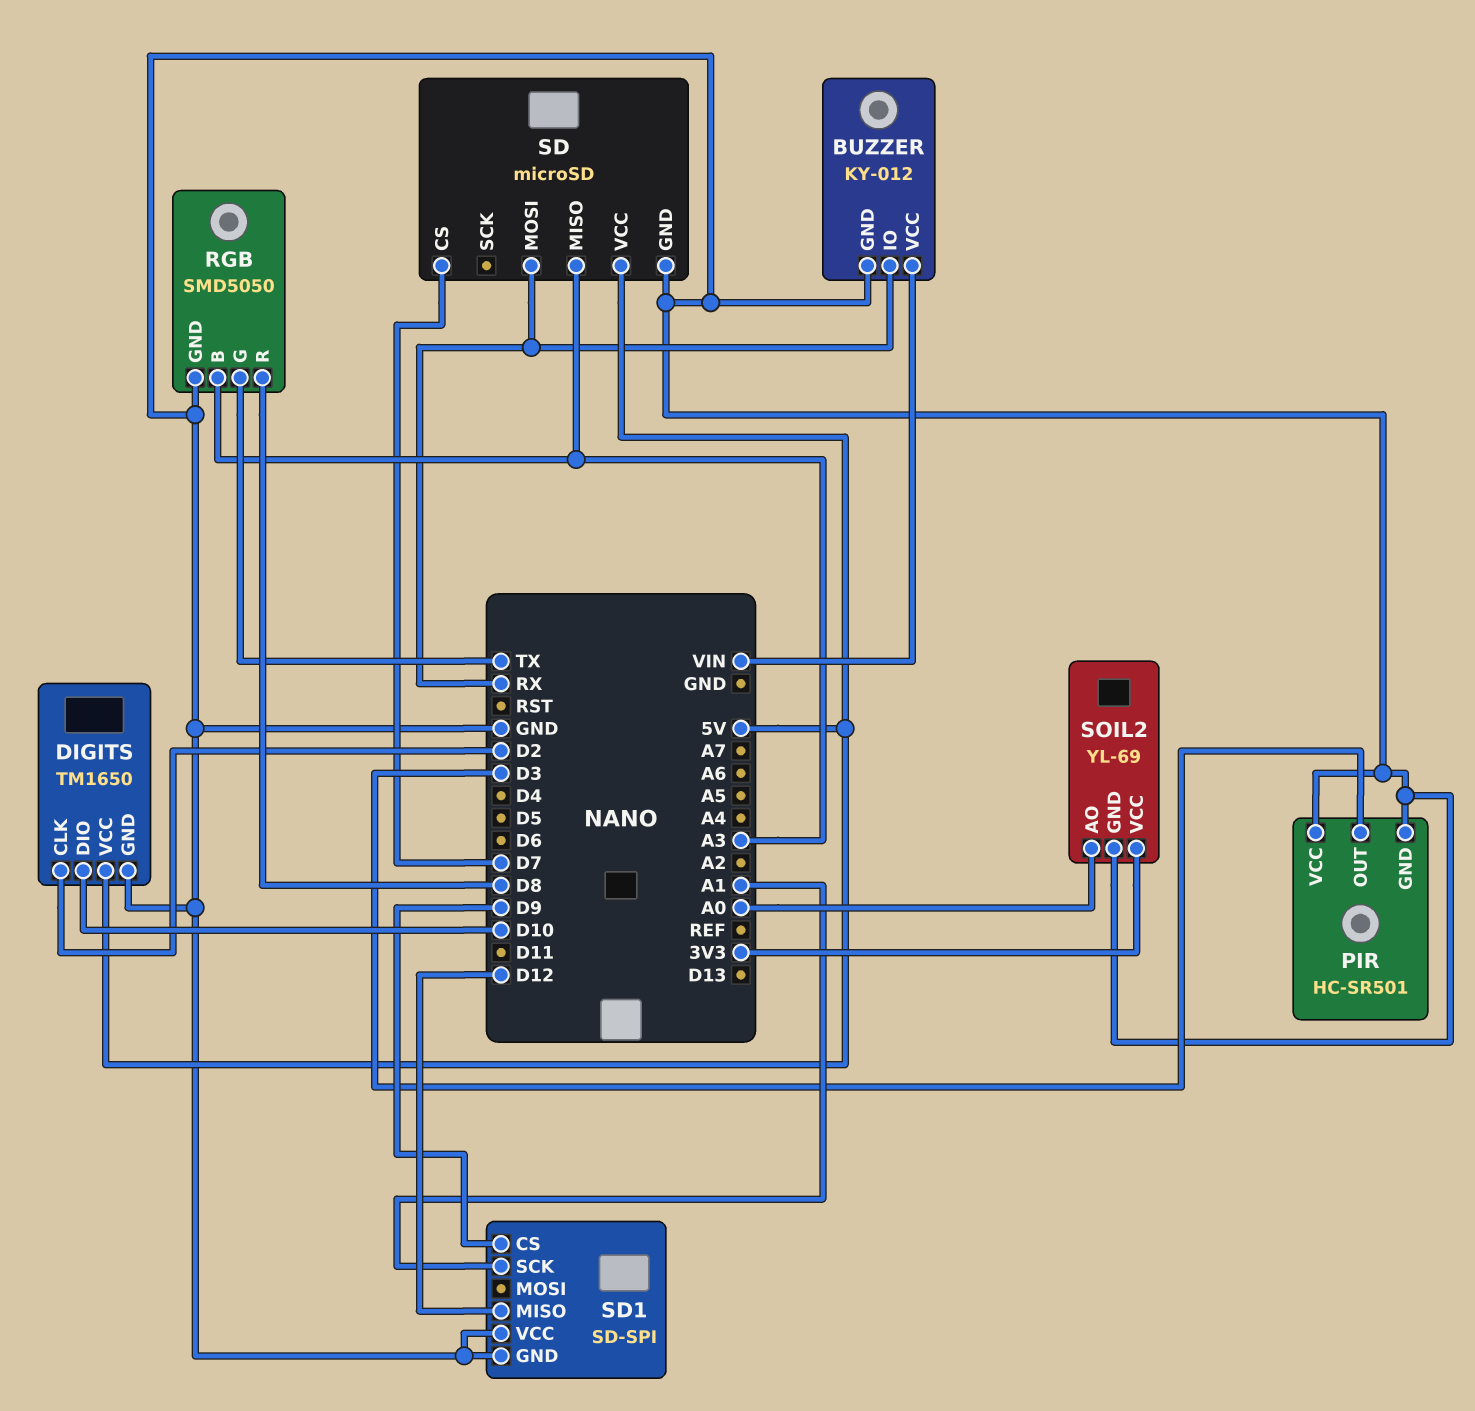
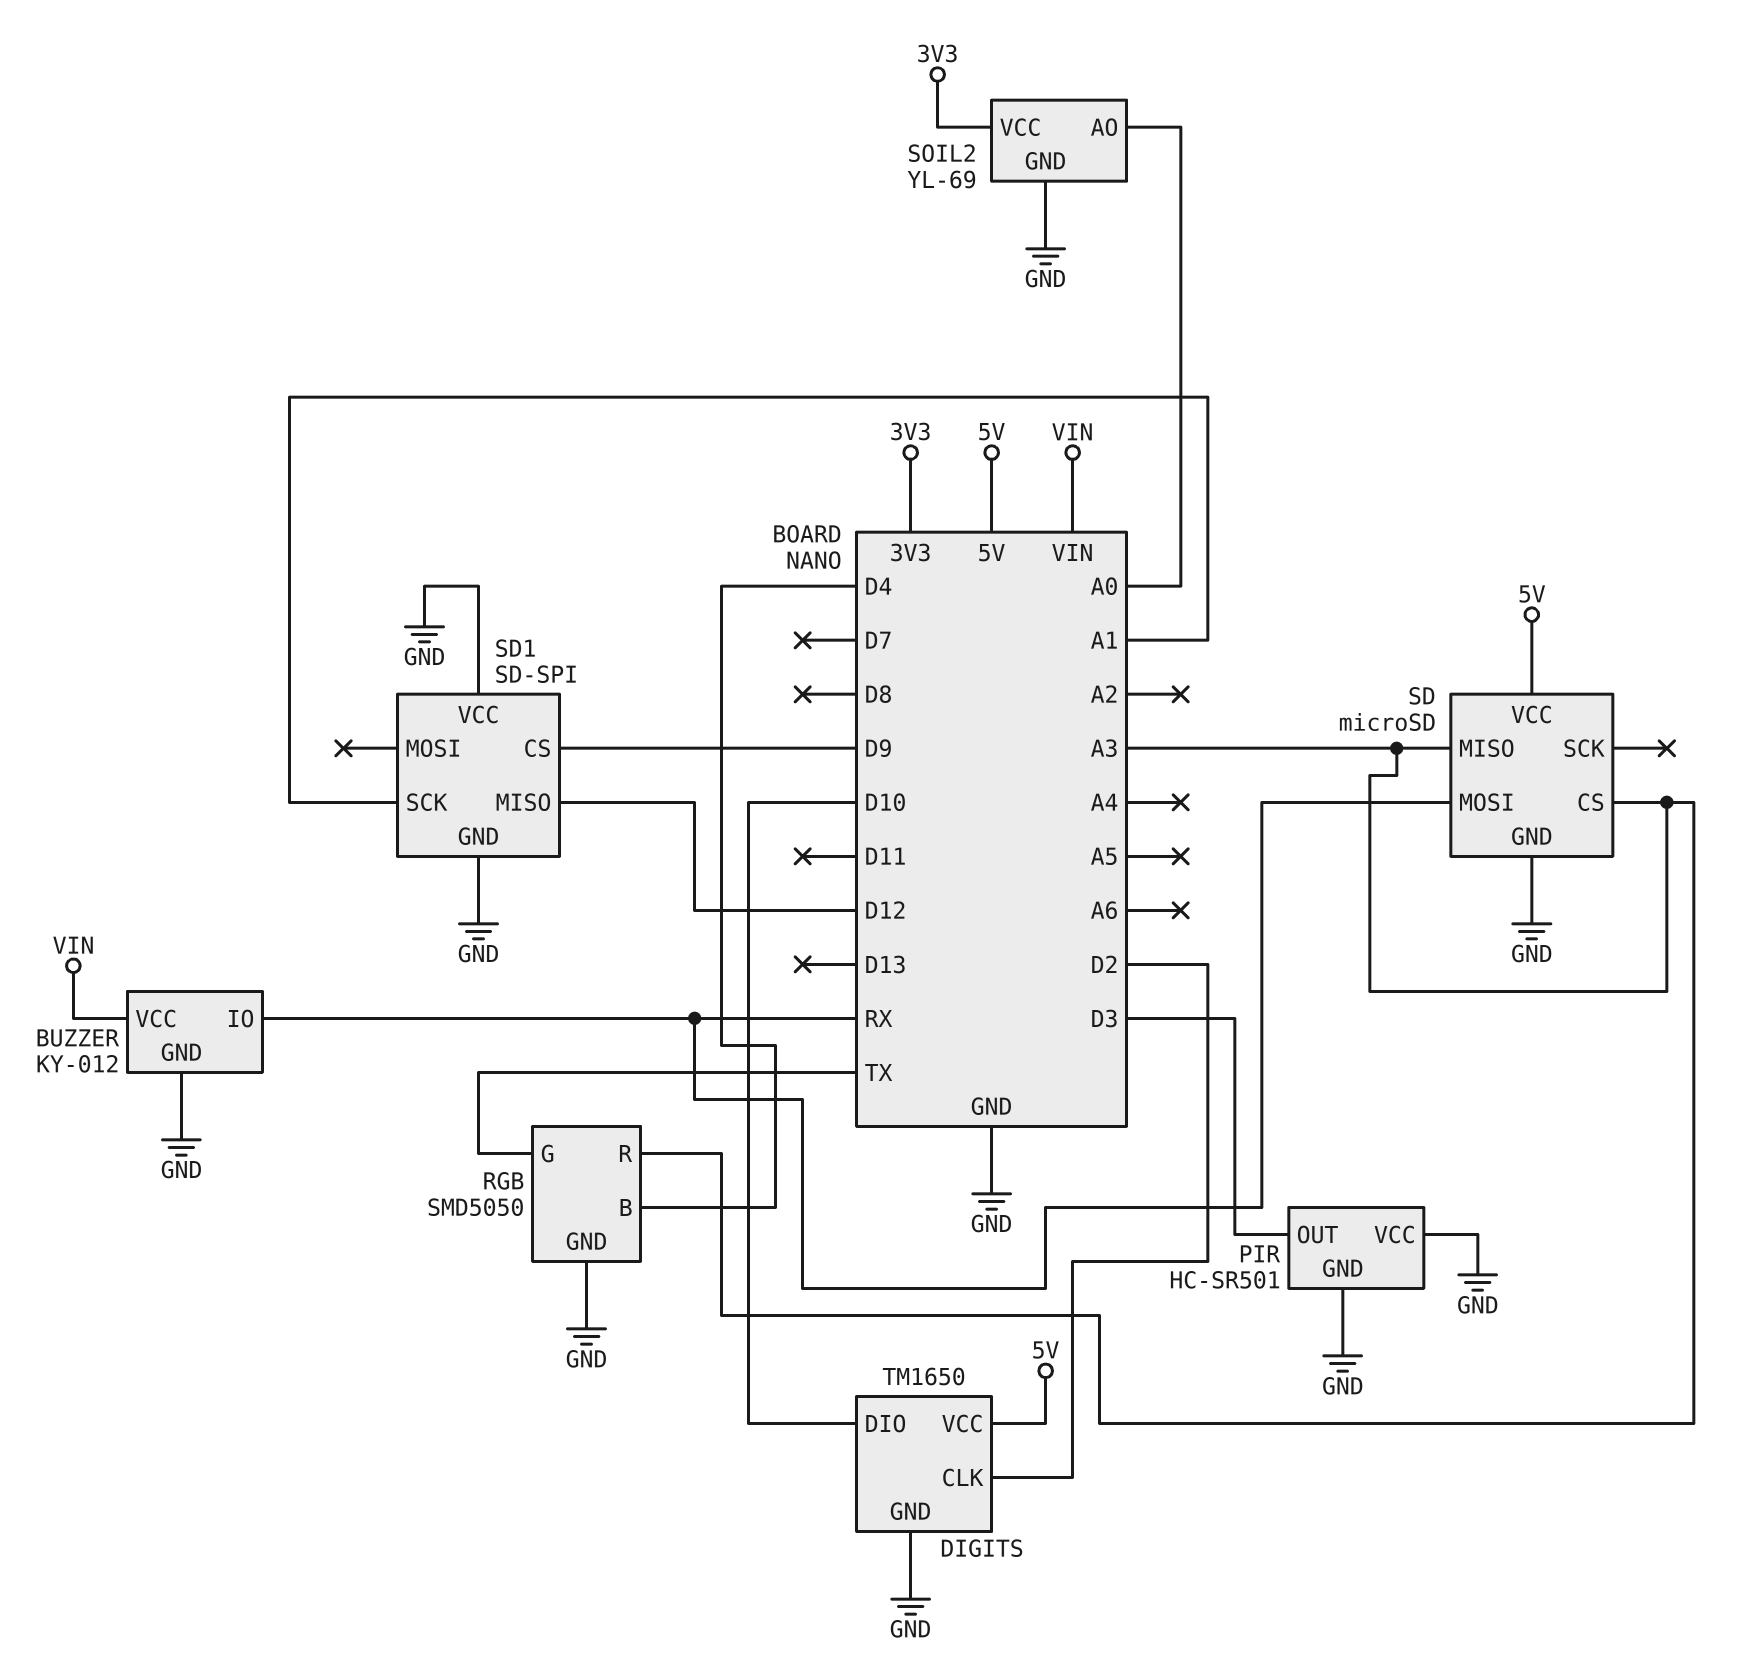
RGB pin B: A3 -> D4
RGB pin R: D8 -> A3
SD pin CS: D7 -> A3

